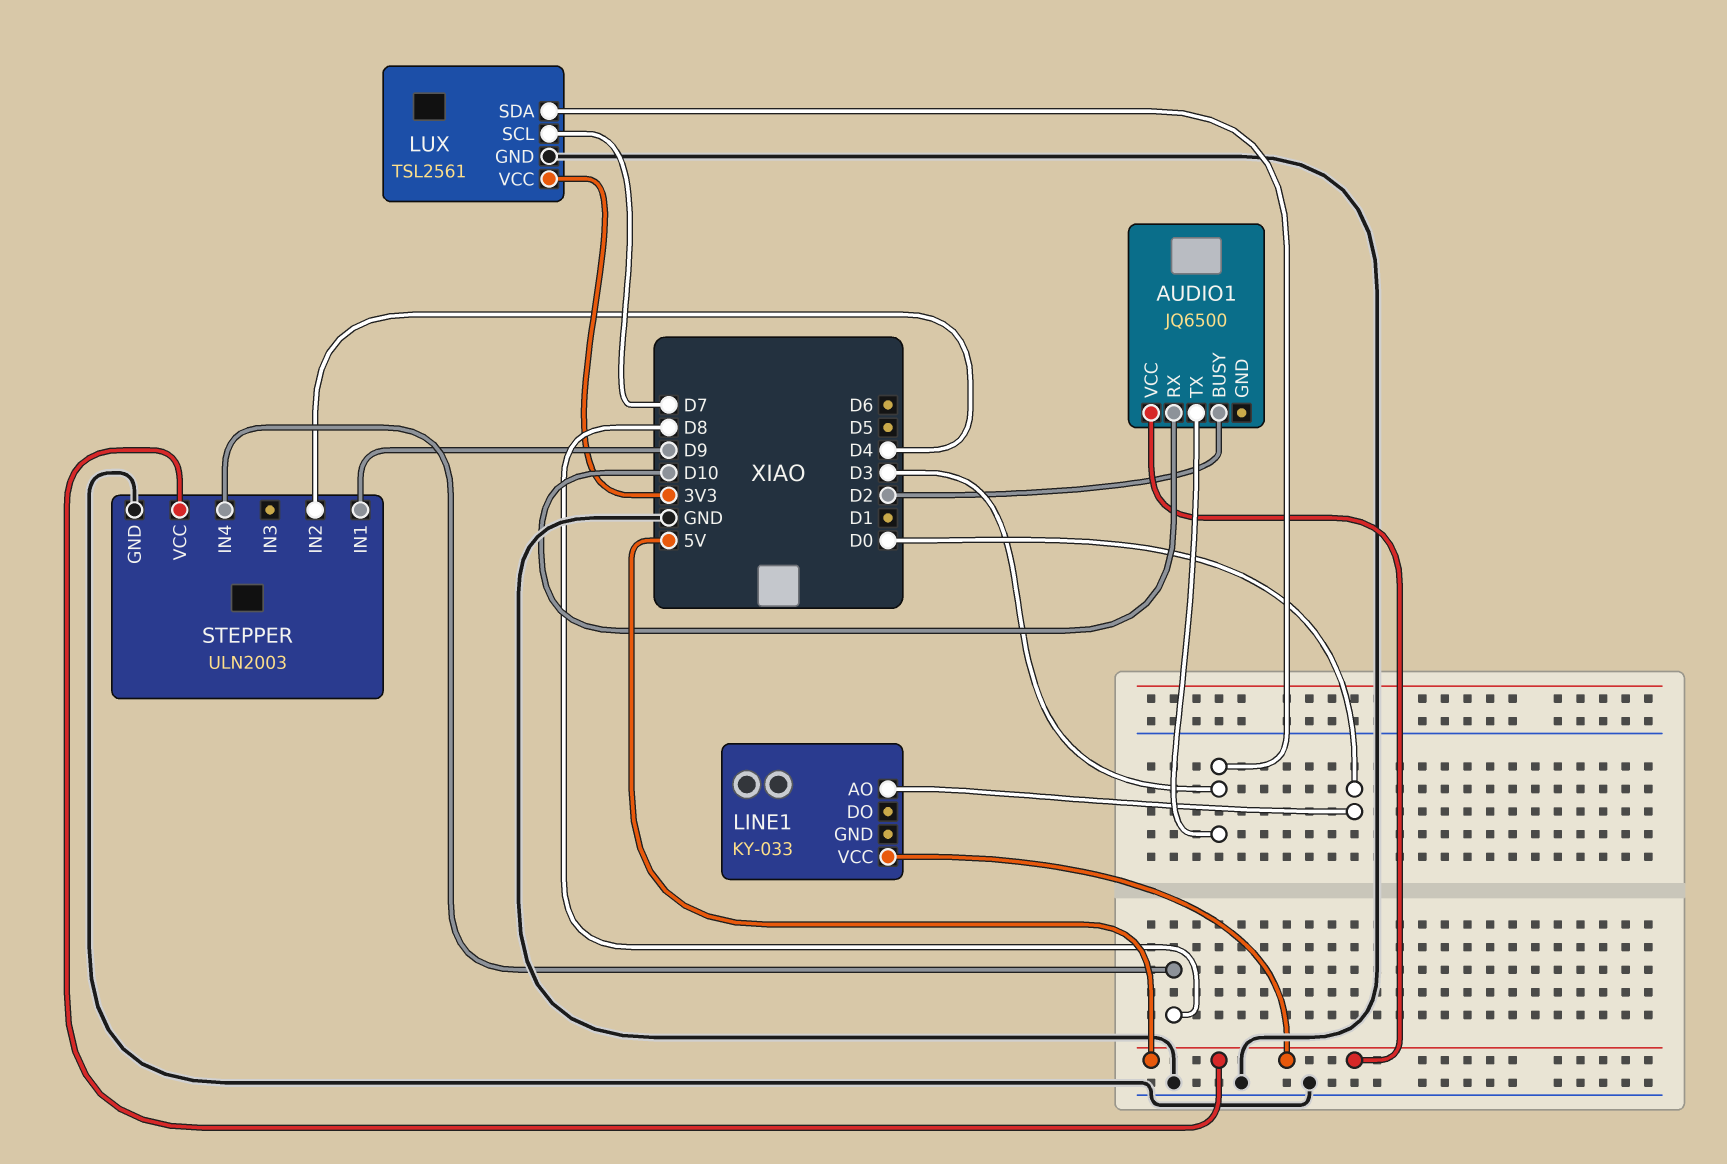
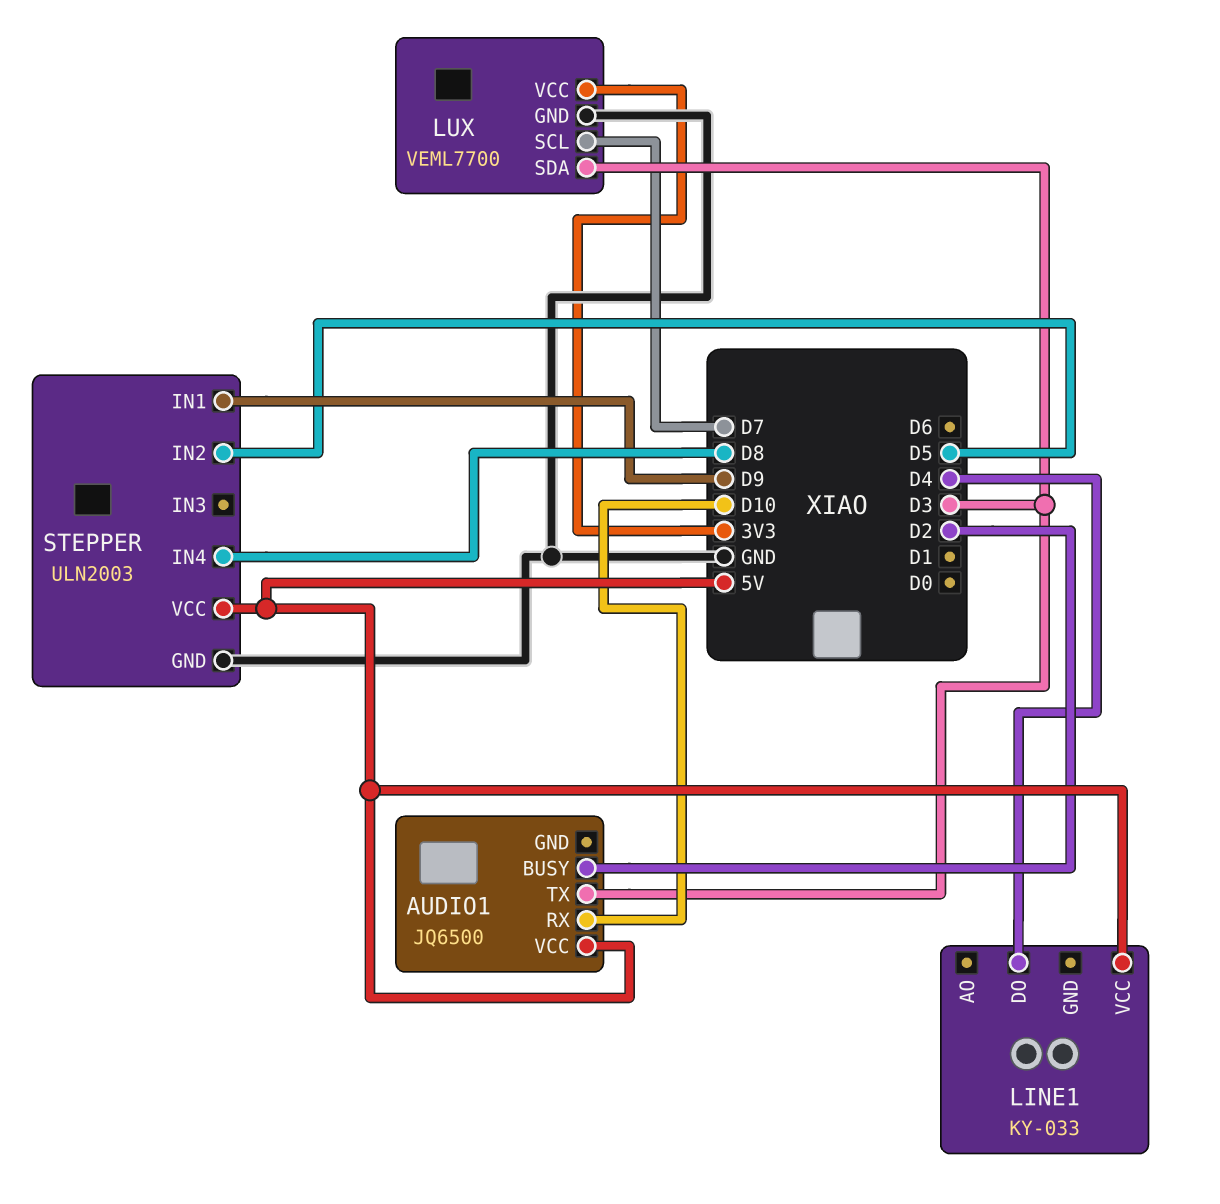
LINE1 pin AO: D0 -> none
LINE1 pin DO: none -> D4
LUX: TSL2561 -> VEML7700
STEPPER pin IN2: D4 -> D5

